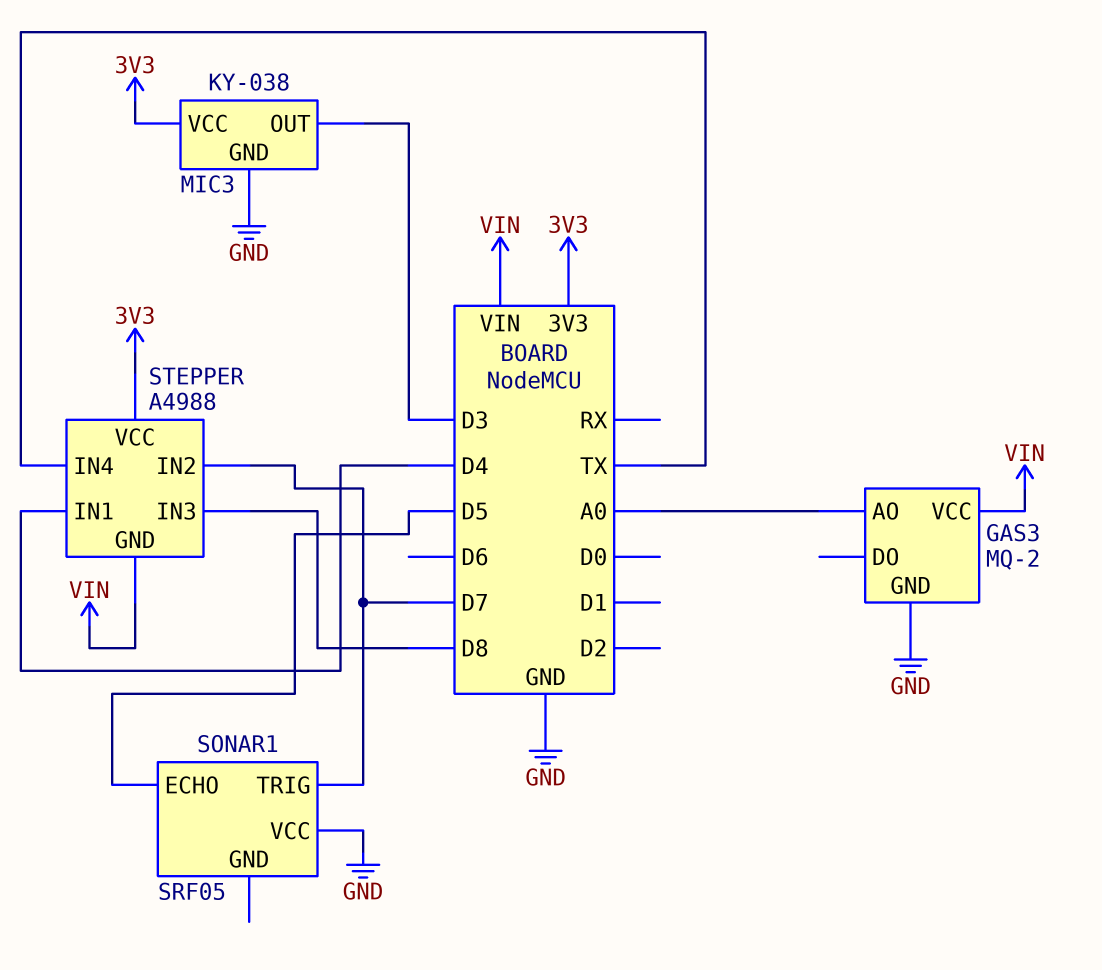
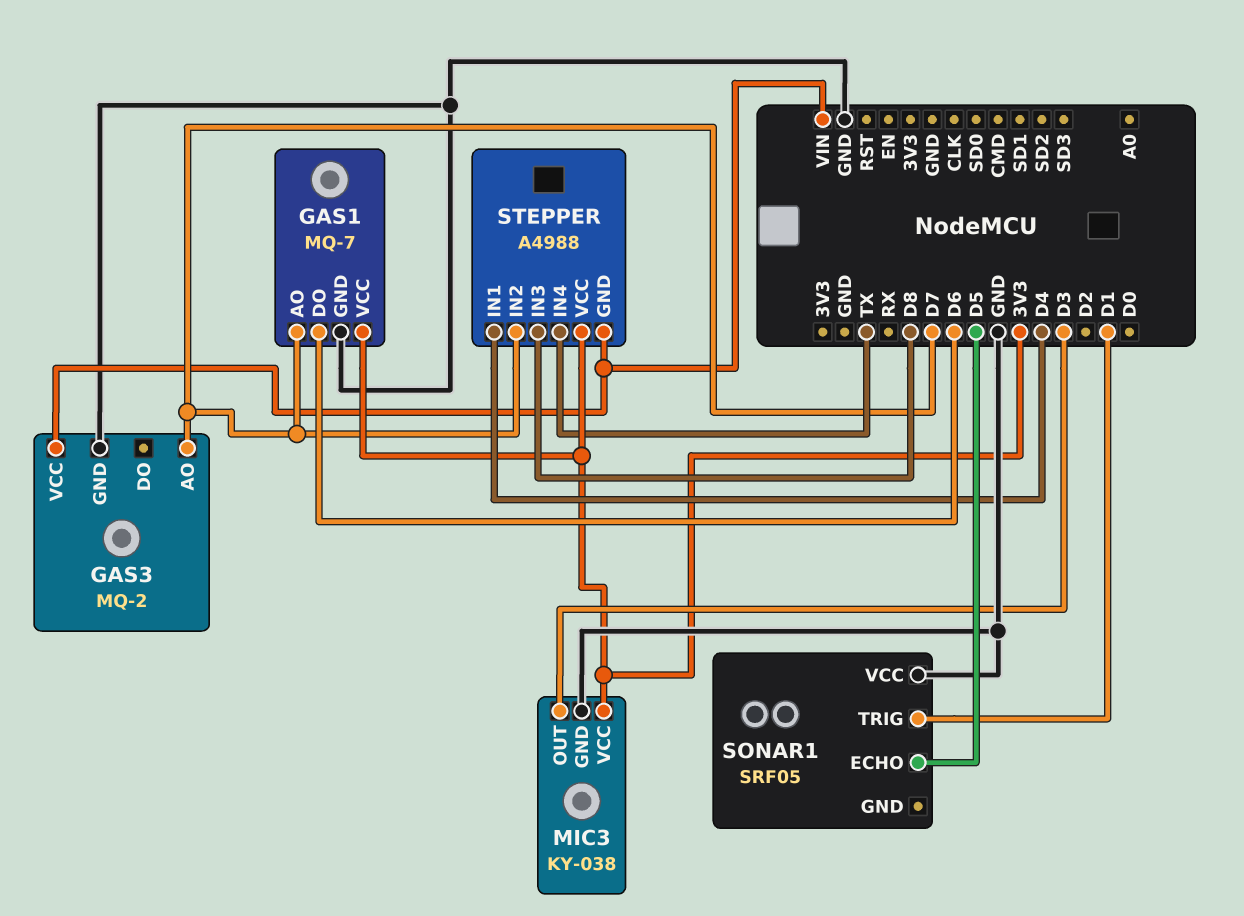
GAS1: none -> MQ-7
GAS1 pin AO: none -> D7
GAS1 pin DO: none -> D6
GAS1 pin GND: none -> GND
GAS1 pin VCC: none -> 3V3
GAS3 pin AO: A0 -> D7
SONAR1 pin TRIG: D7 -> D1

